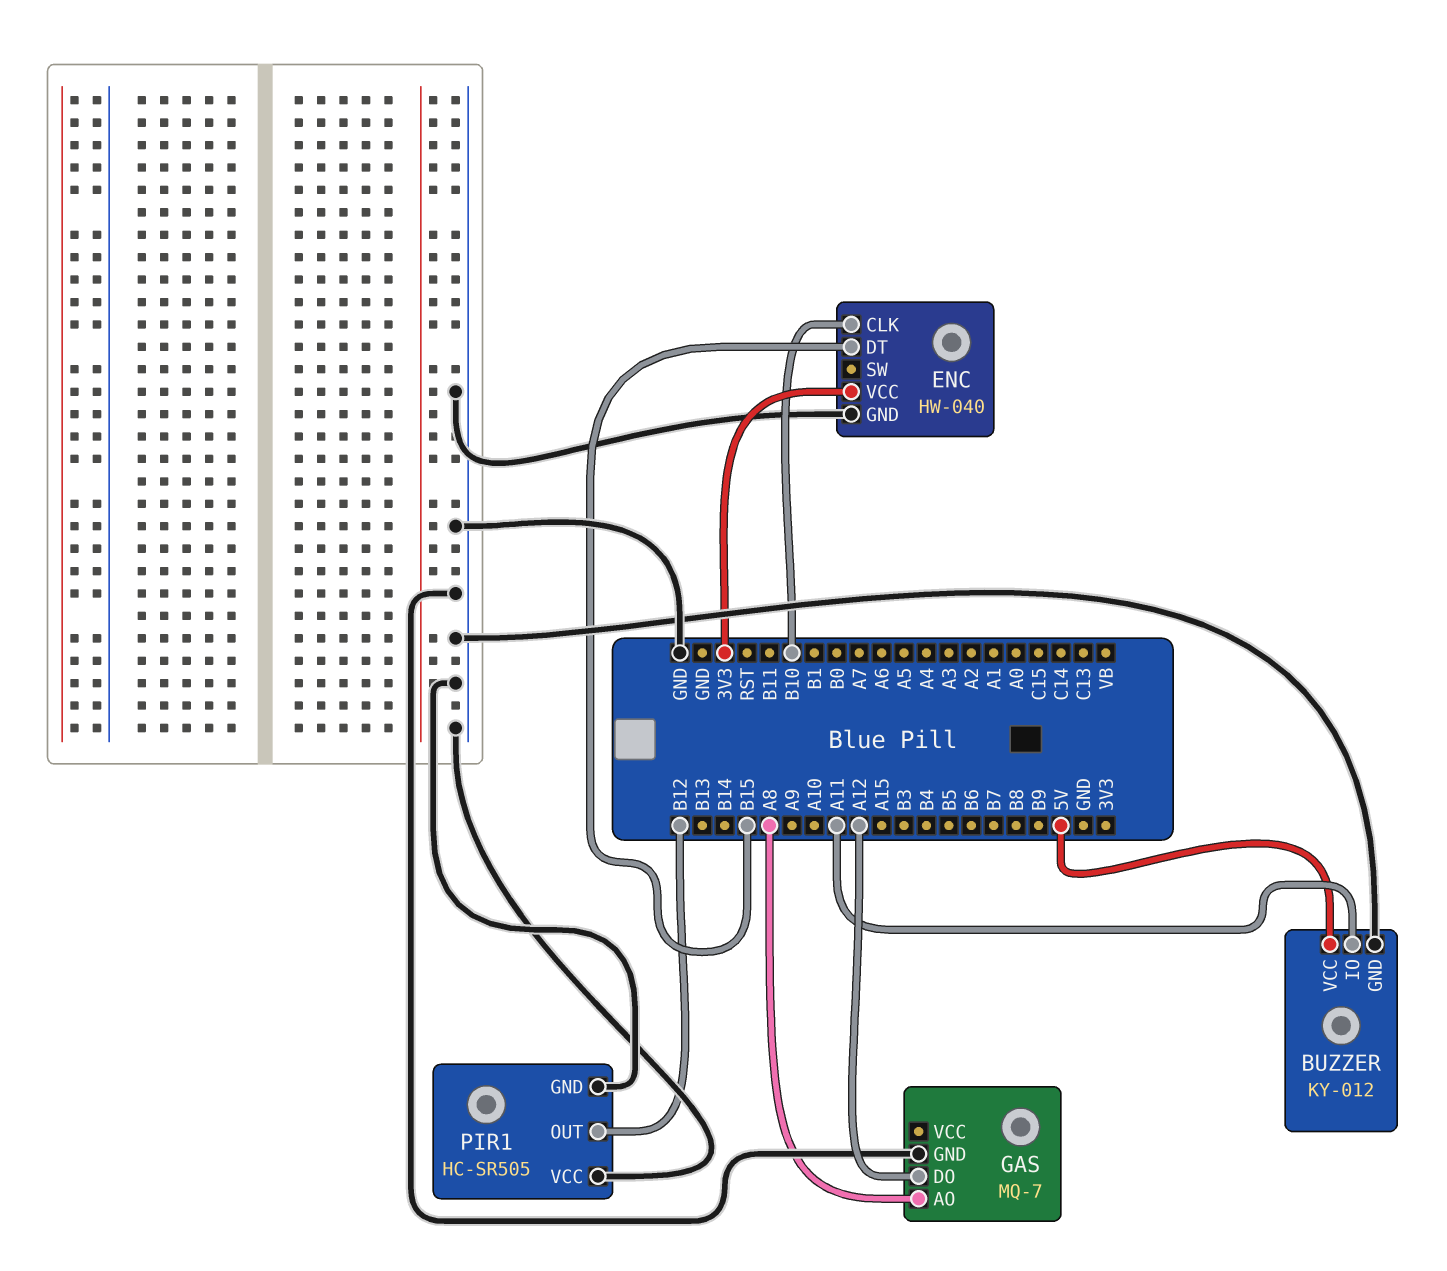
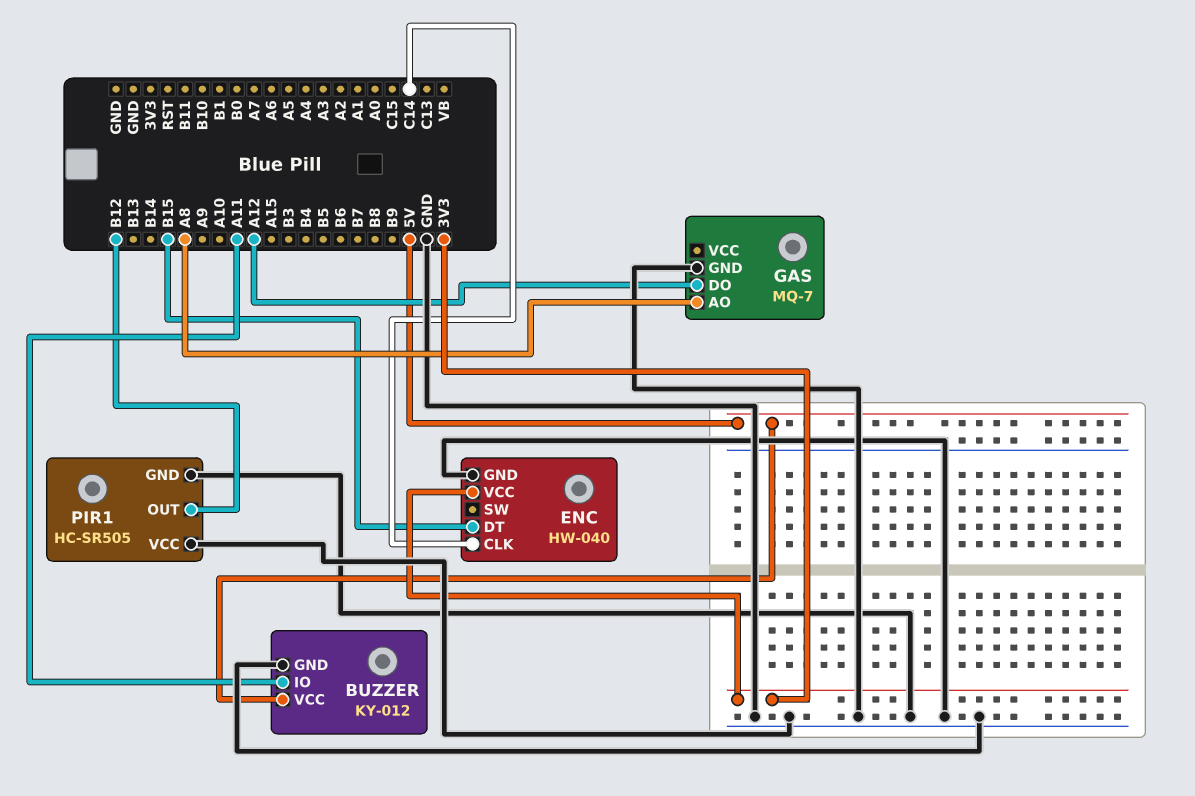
ENC pin CLK: B10 -> C14

